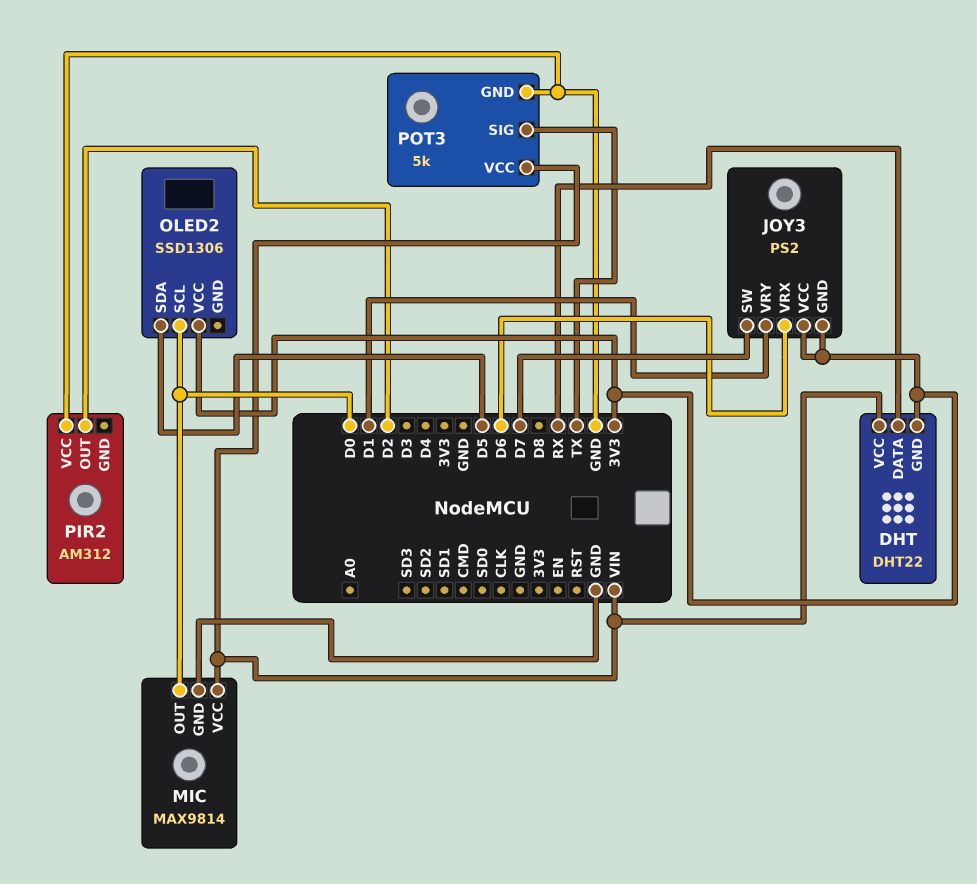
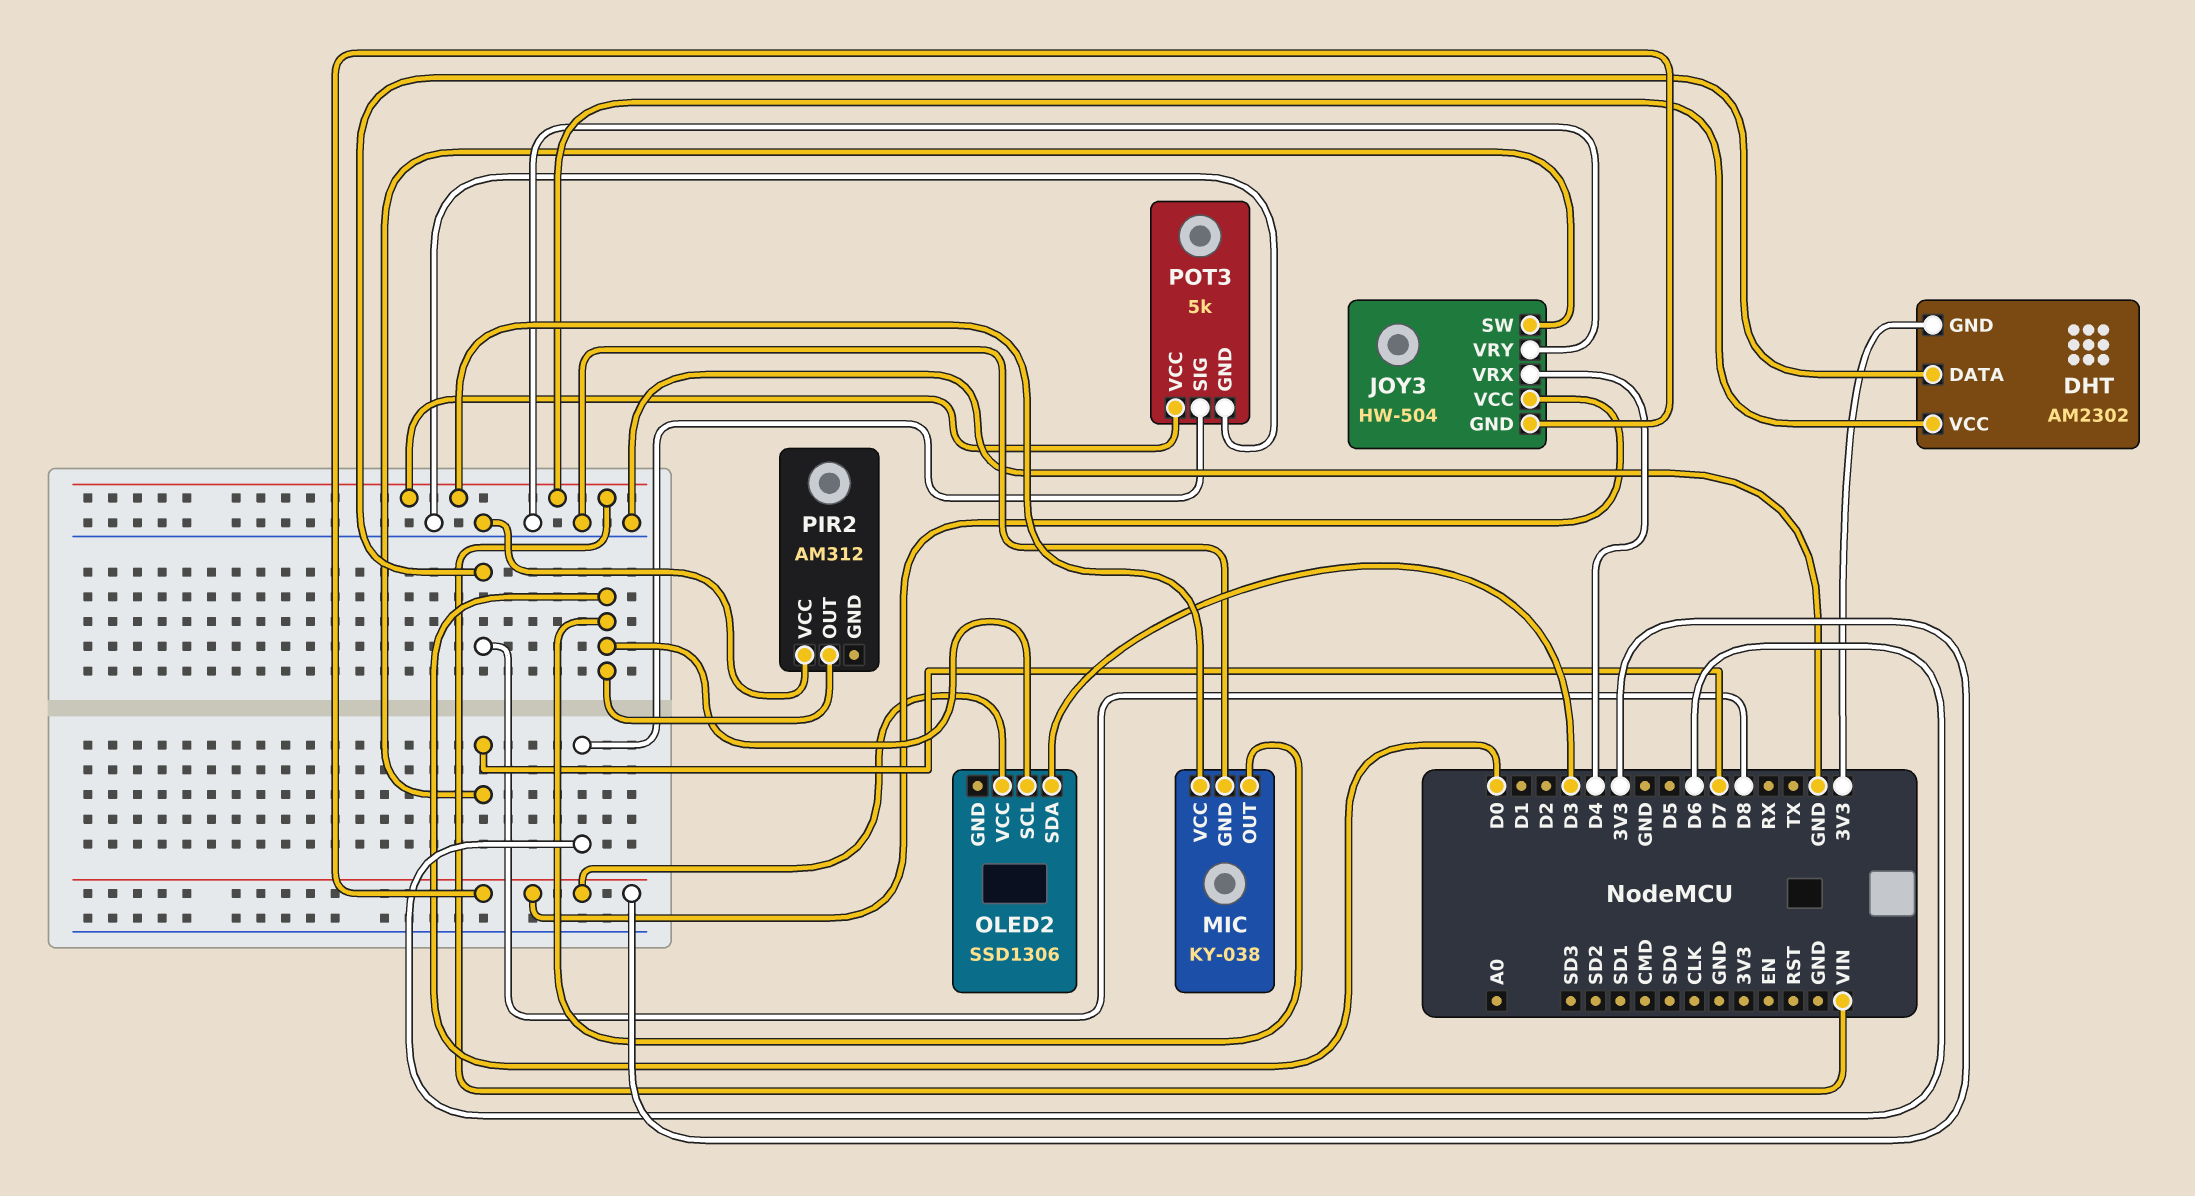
DHT: DHT22 -> AM2302
DHT pin DATA: RX -> D8
JOY3: PS2 -> HW-504
JOY3 pin VRX: D6 -> D4
JOY3 pin VRY: D1 -> GND
MIC: MAX9814 -> KY-038
OLED2 pin SDA: D5 -> D3
PIR2 pin OUT: D2 -> D0
POT3 pin SIG: TX -> D6

